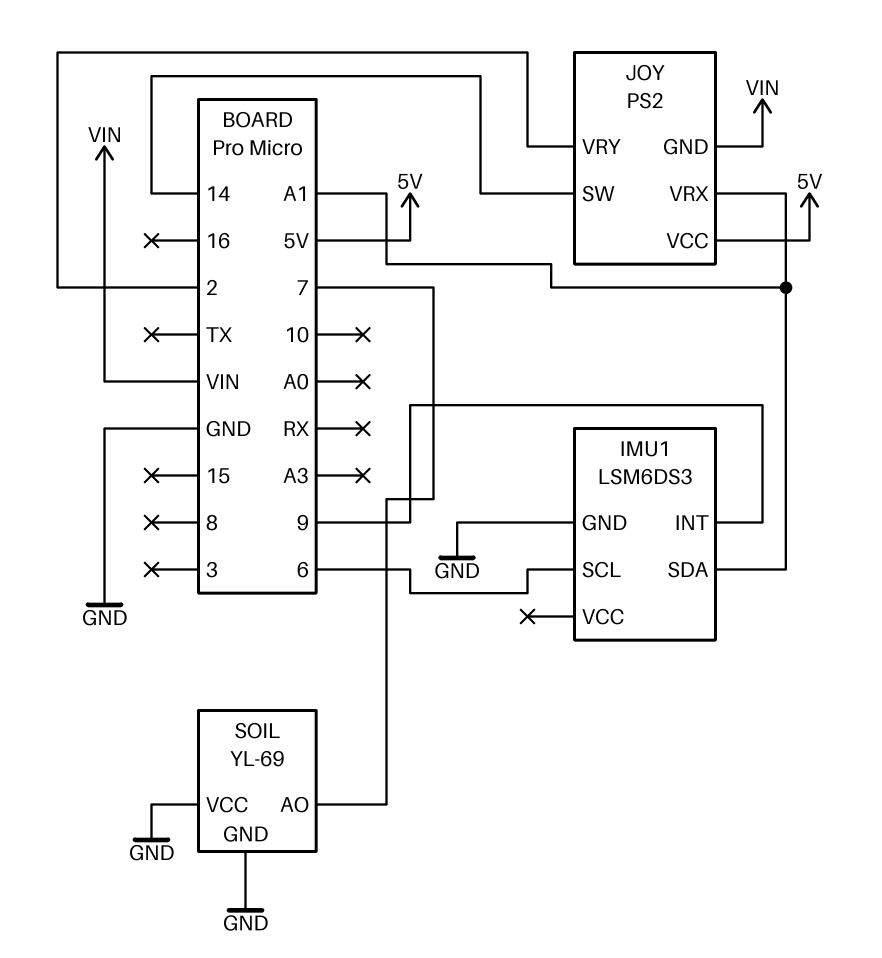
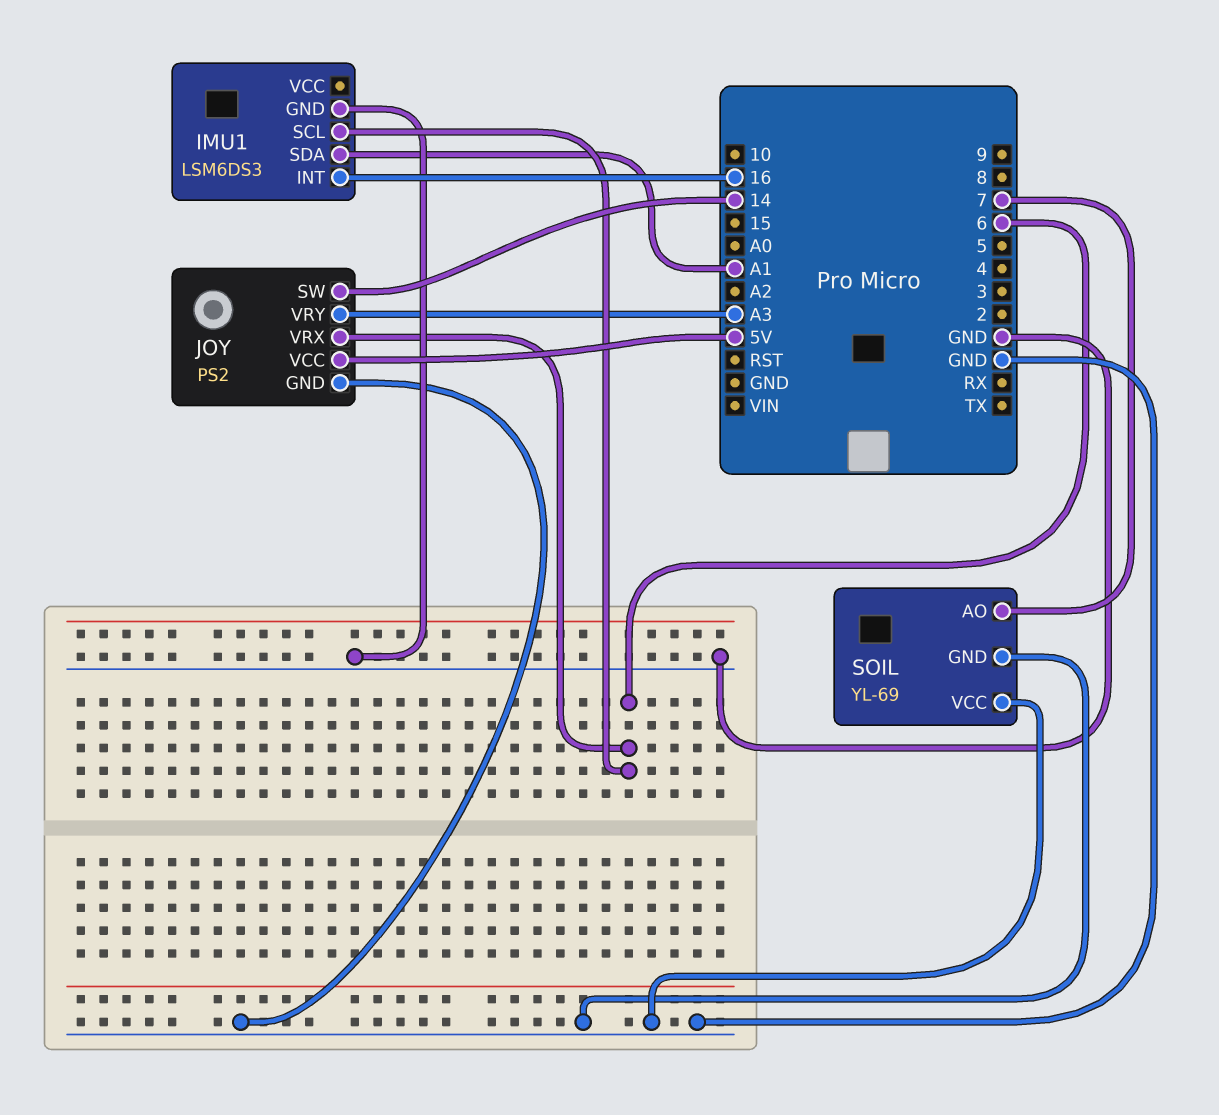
IMU1 pin INT: 9 -> 16
JOY pin GND: VIN -> GND
JOY pin VRX: A1 -> 6
JOY pin VRY: 2 -> A3

